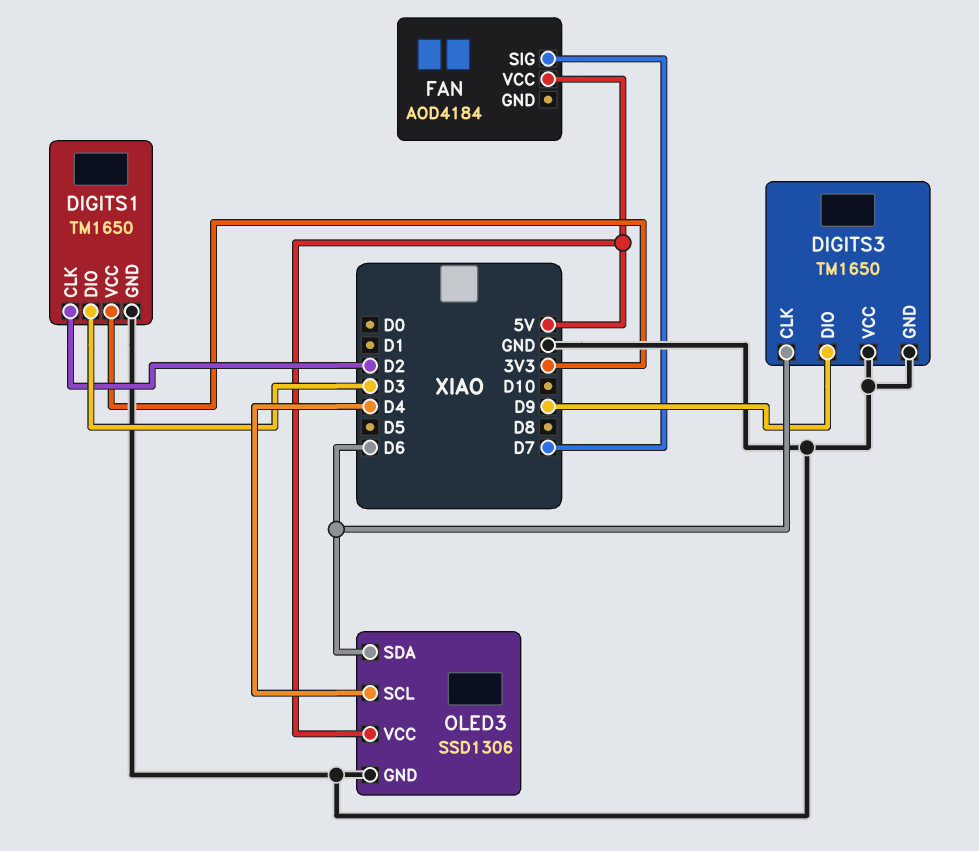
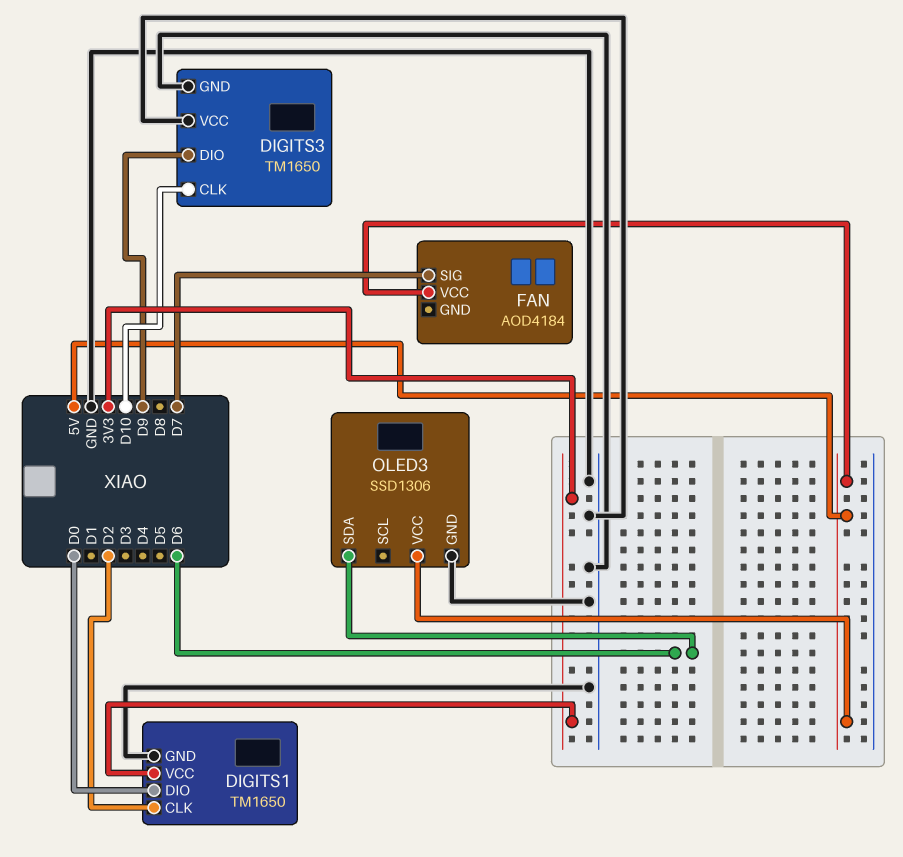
DIGITS1 pin DIO: D3 -> D0
DIGITS3 pin CLK: D6 -> D10
OLED3 pin SCL: D4 -> none

